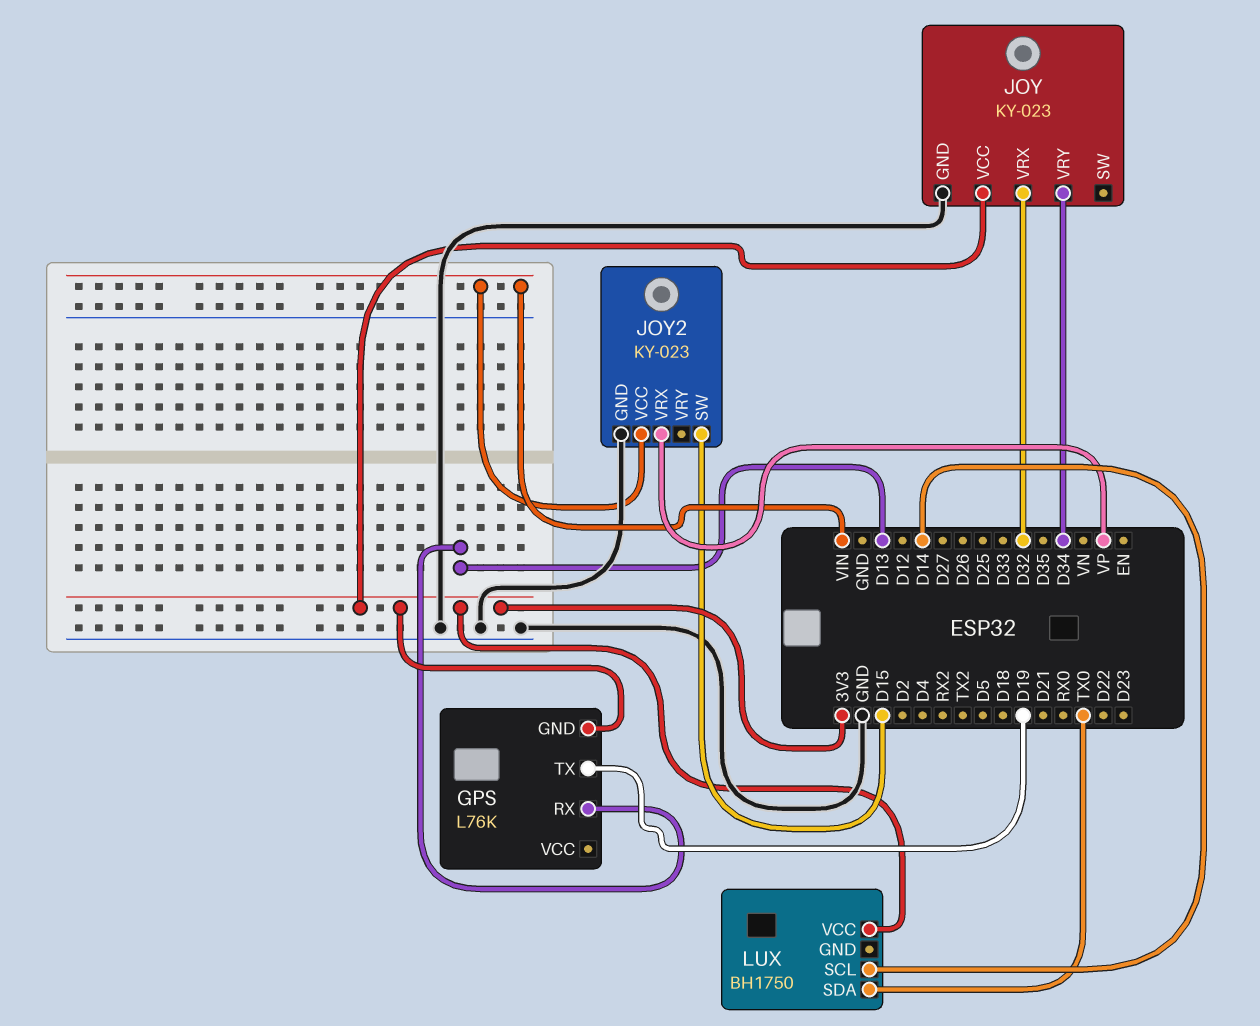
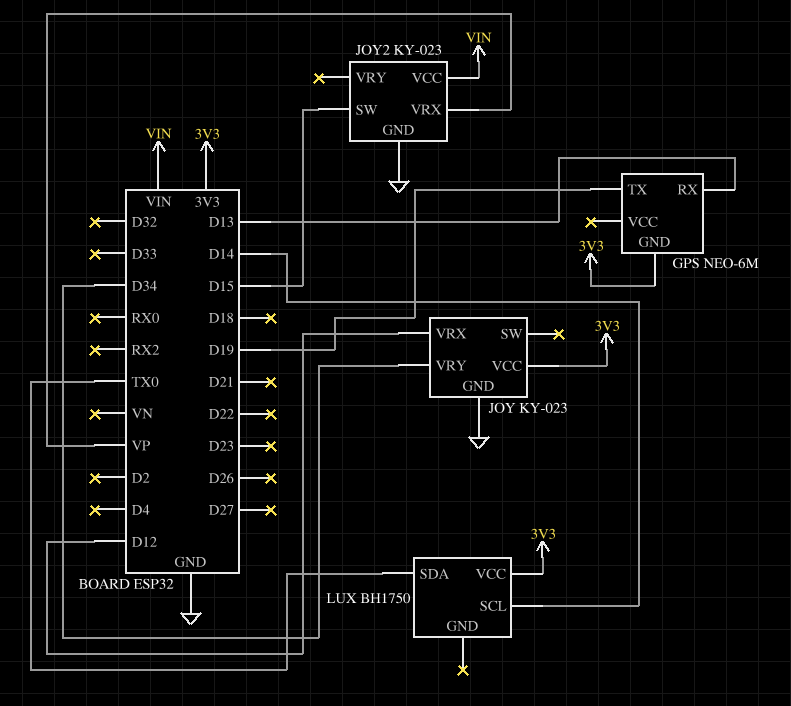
GPS: L76K -> NEO-6M
JOY pin VRX: D32 -> D12

